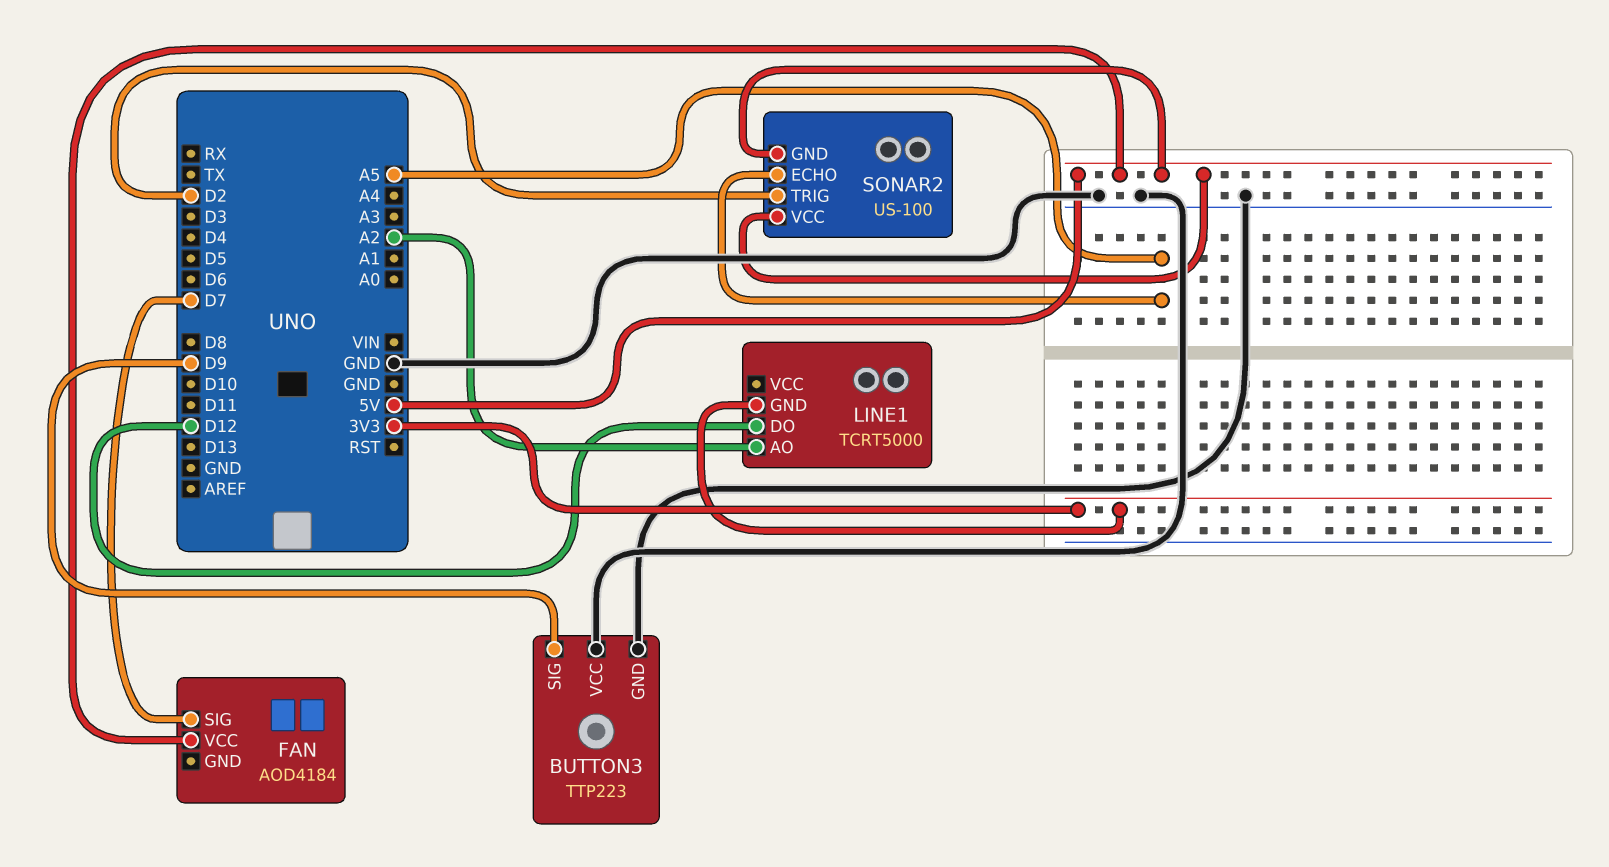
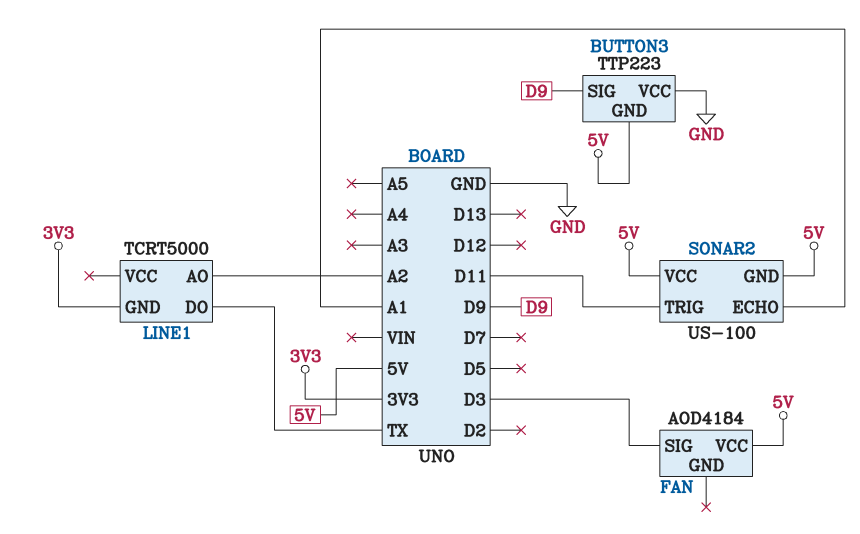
BUTTON3 pin GND: GND -> 5V
FAN pin SIG: D7 -> D3
LINE1 pin DO: D12 -> TX
SONAR2 pin ECHO: A5 -> A1
SONAR2 pin TRIG: D2 -> D11

